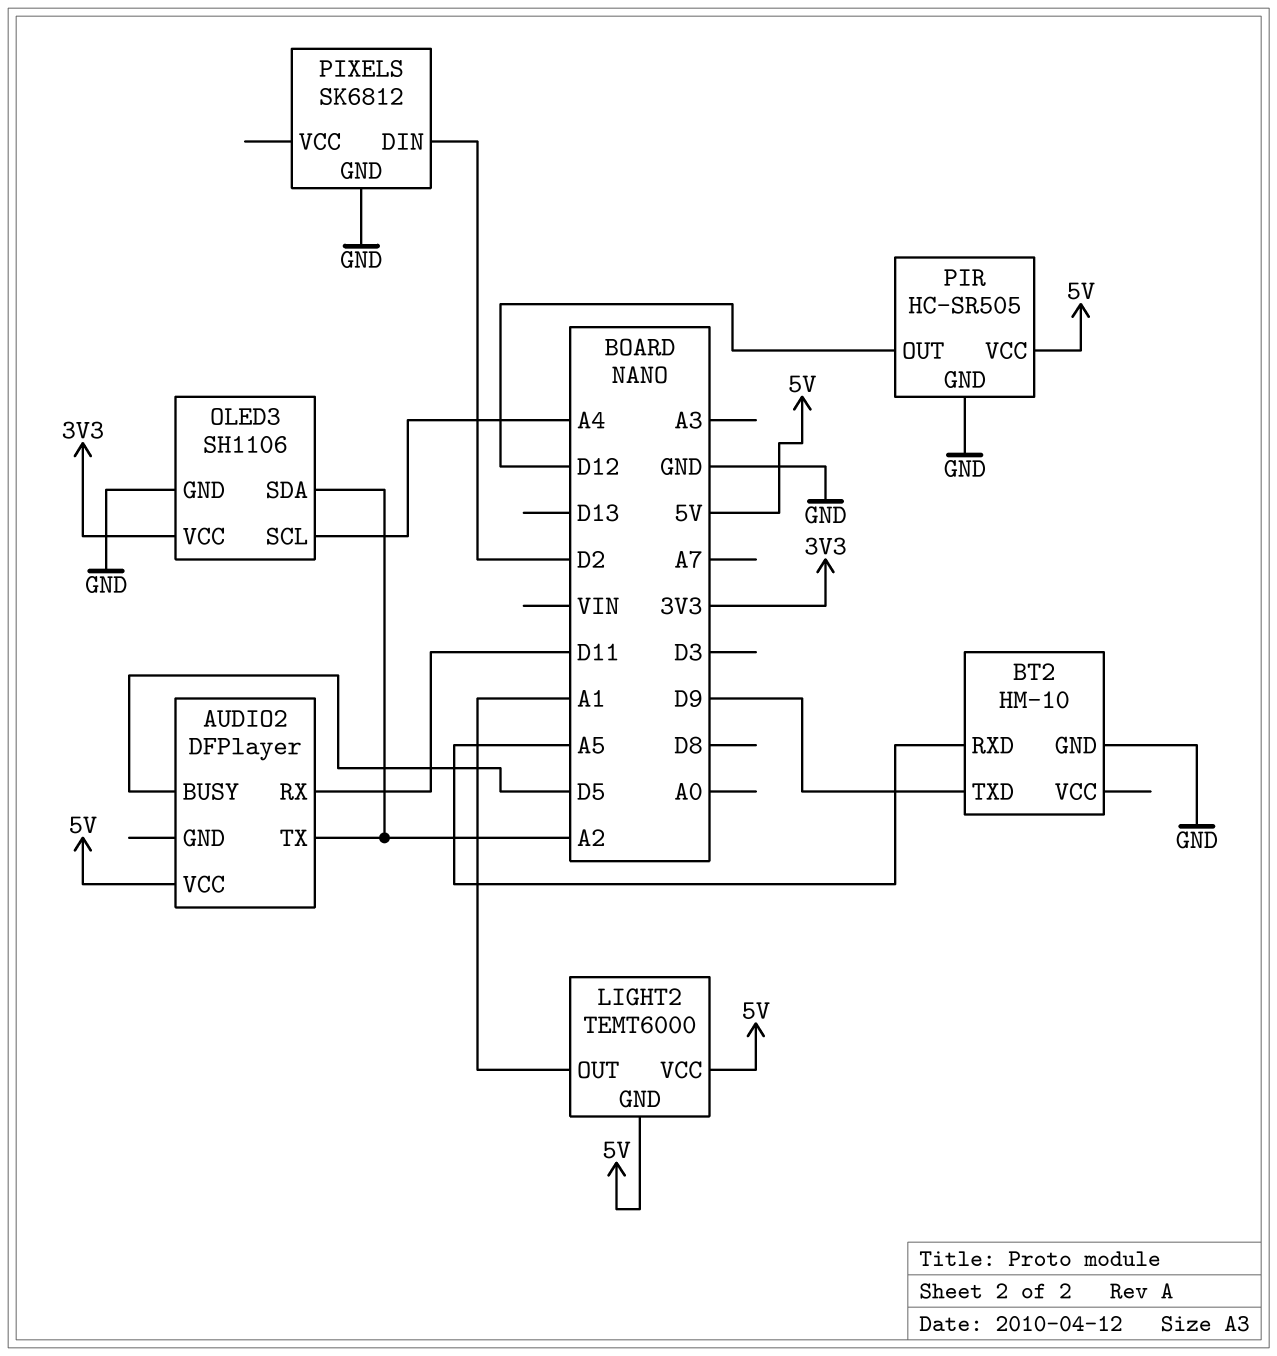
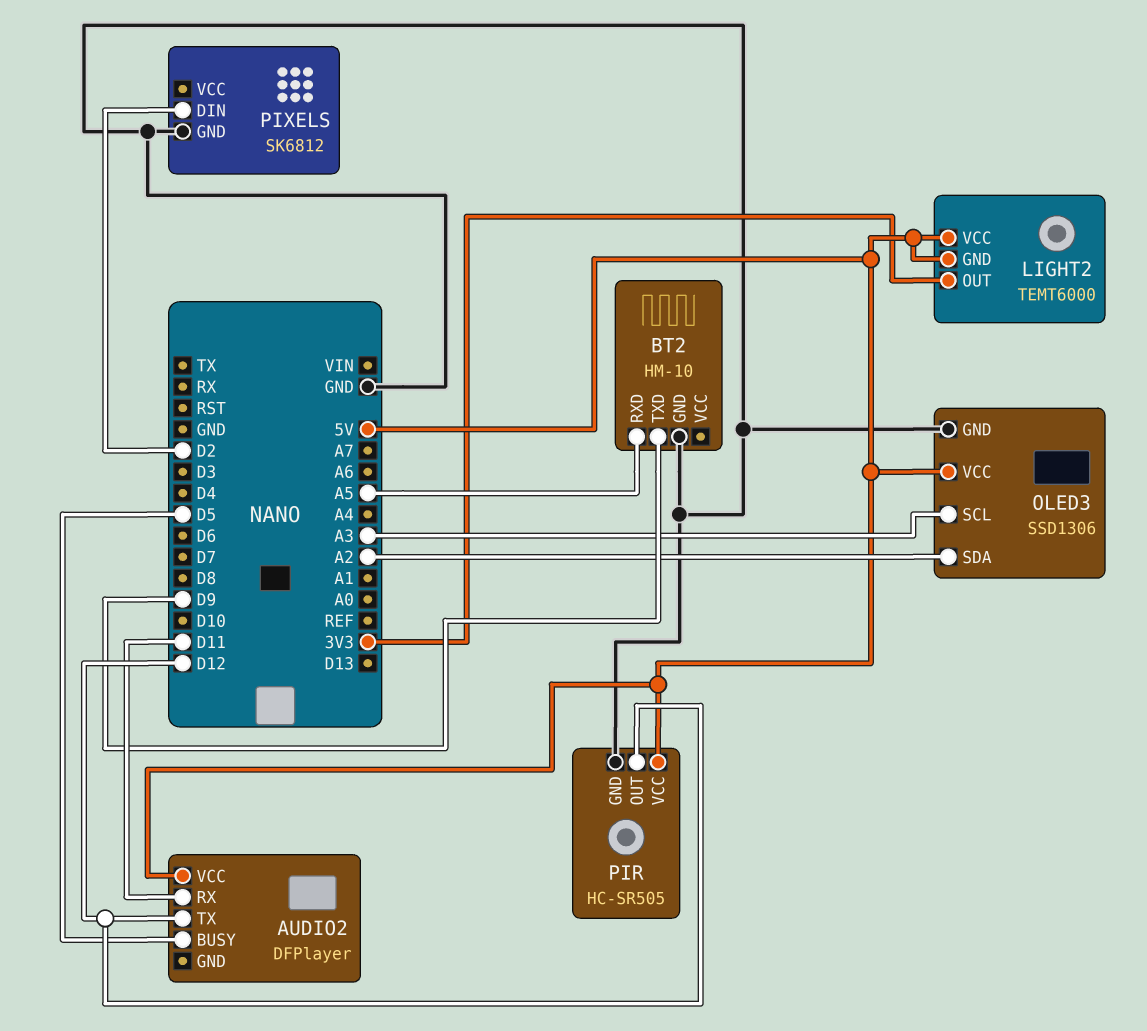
AUDIO2 pin TX: A2 -> D12
LIGHT2 pin OUT: A1 -> 3V3
OLED3: SH1106 -> SSD1306
OLED3 pin SCL: A4 -> A3
OLED3 pin VCC: 3V3 -> 5V

